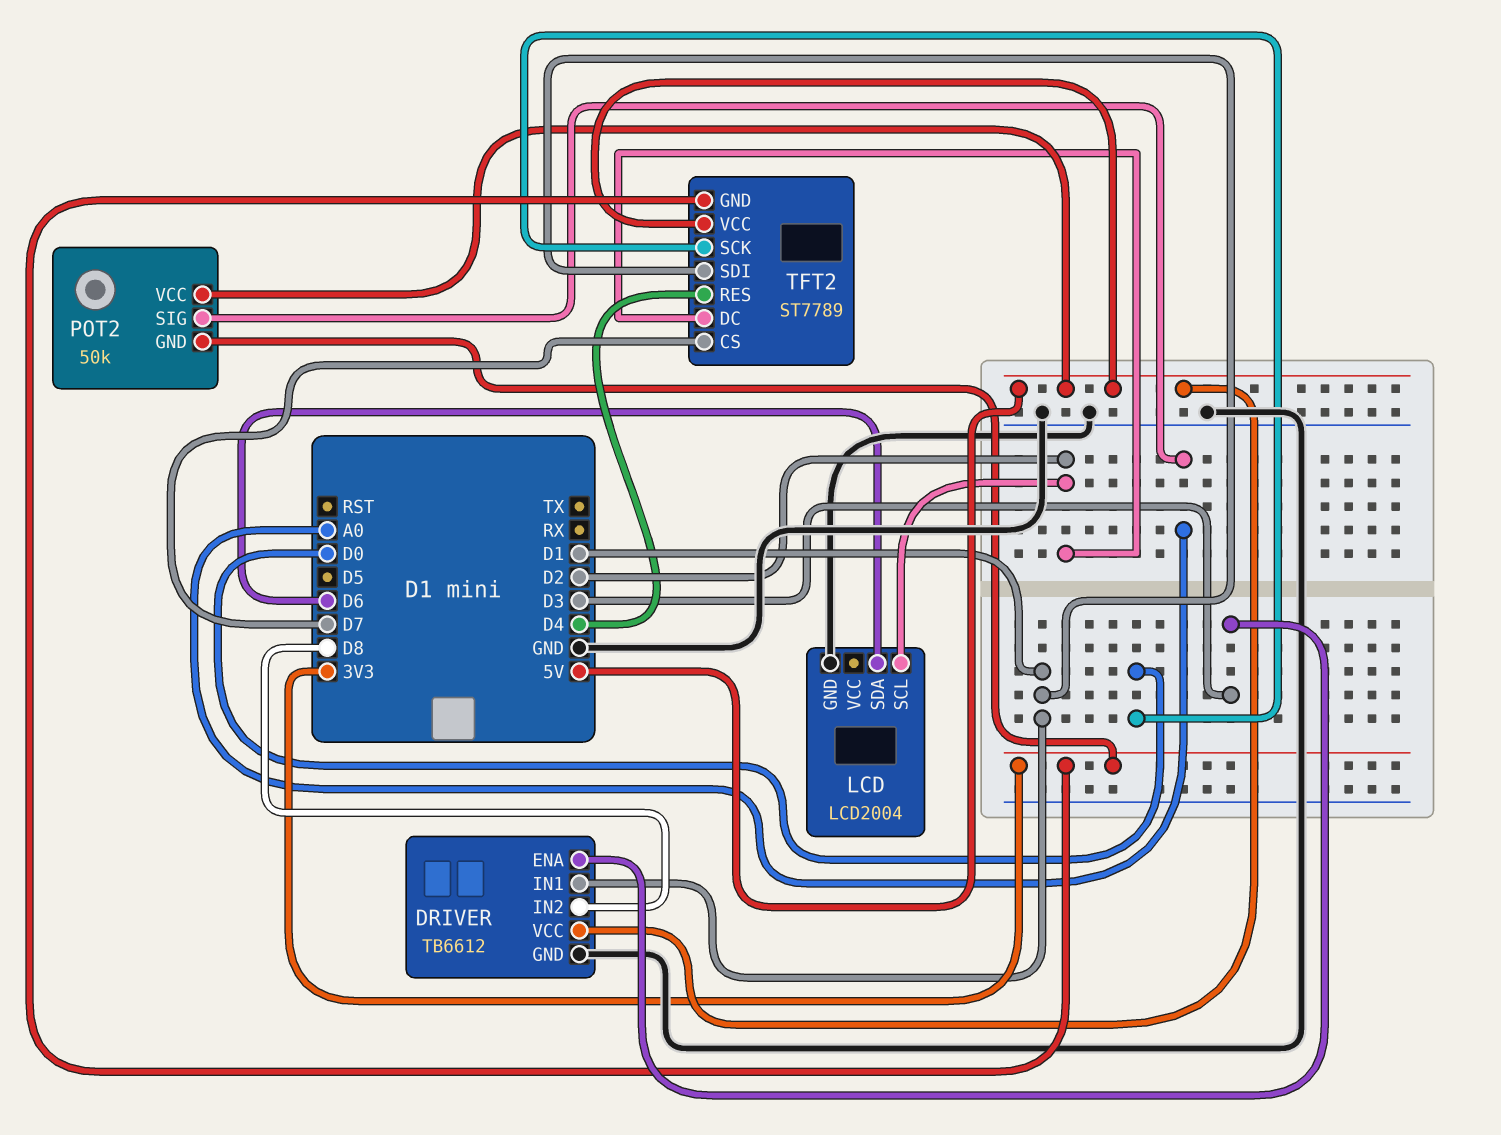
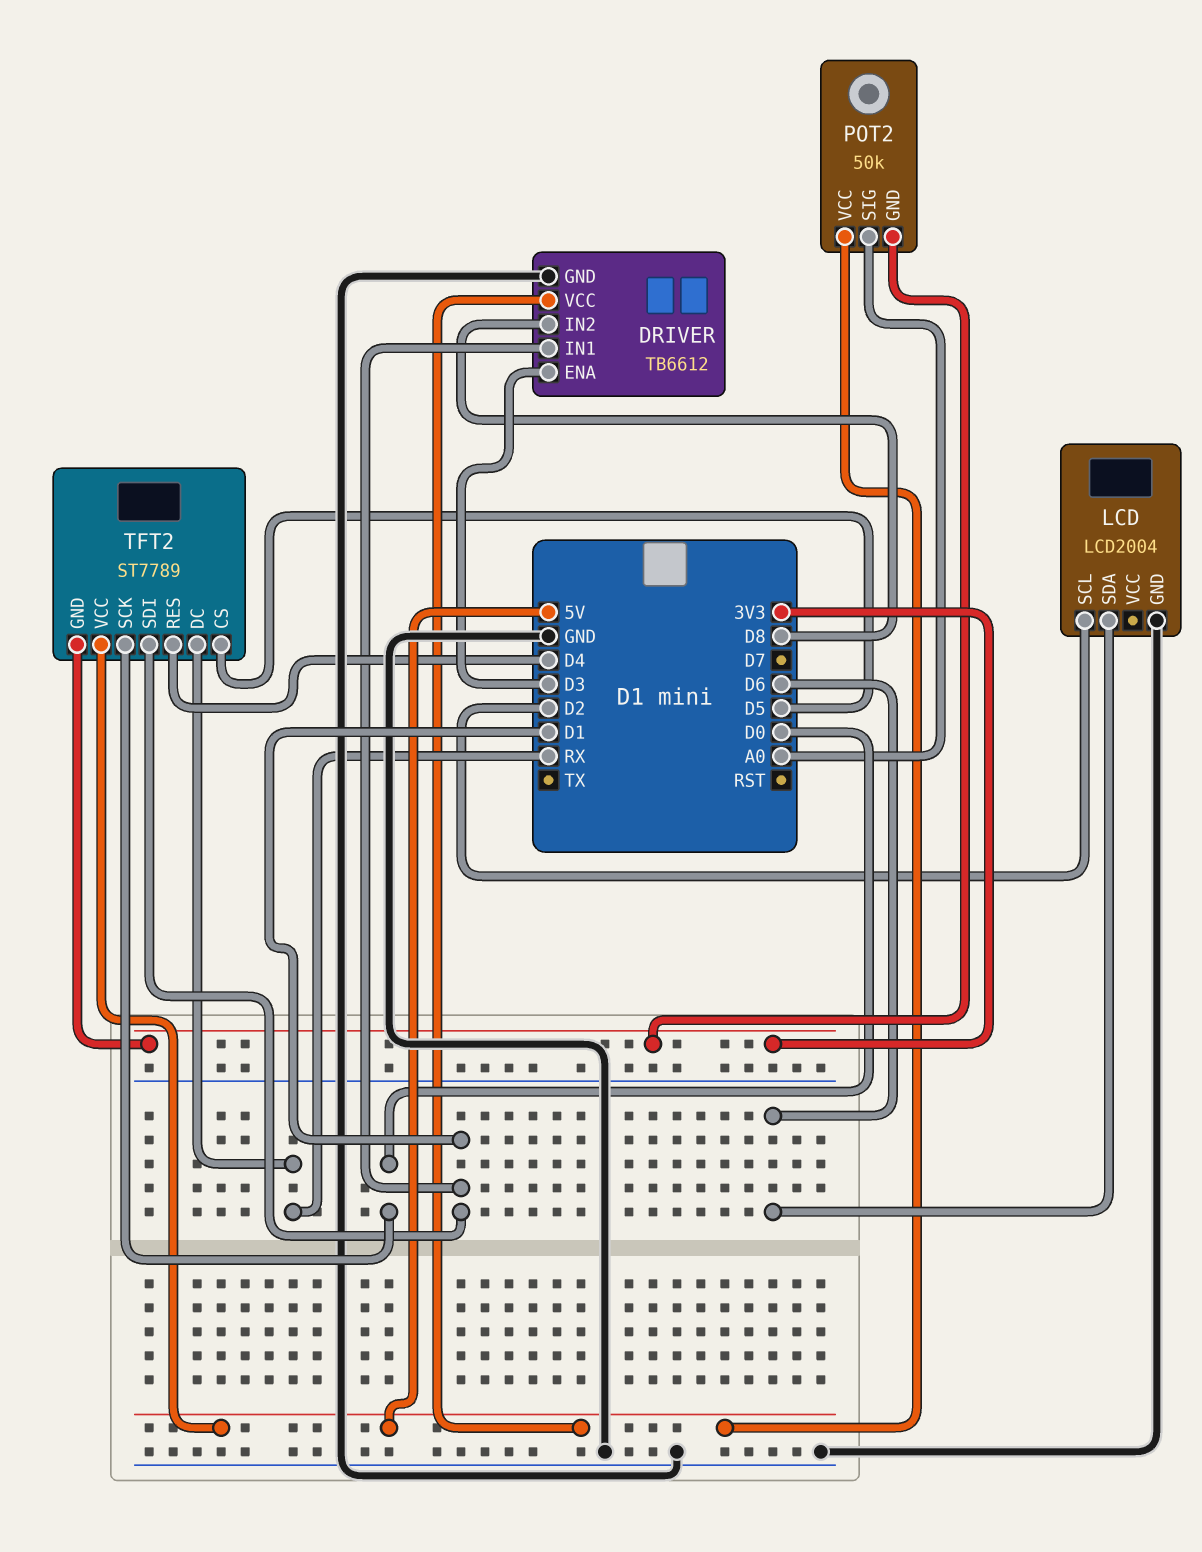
TFT2 pin CS: D7 -> D5
TFT2 pin DC: D2 -> RX

